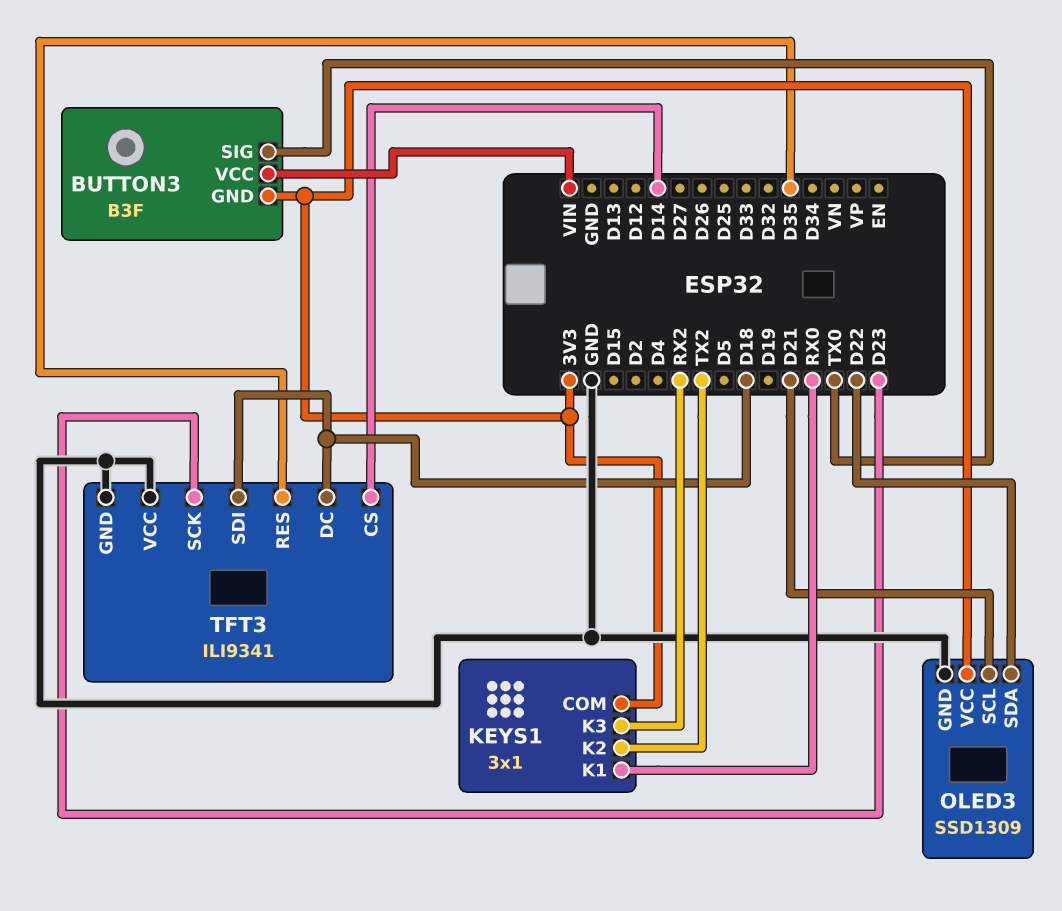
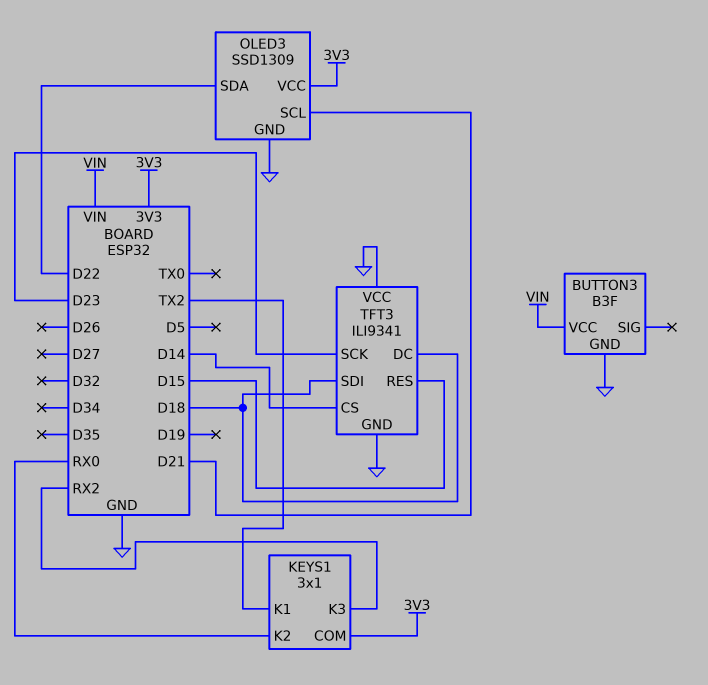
BUTTON3 pin GND: 3V3 -> GND
BUTTON3 pin SIG: TX0 -> none
KEYS1 pin K1: RX0 -> TX2
KEYS1 pin K2: TX2 -> RX0
TFT3 pin RES: D35 -> D15

